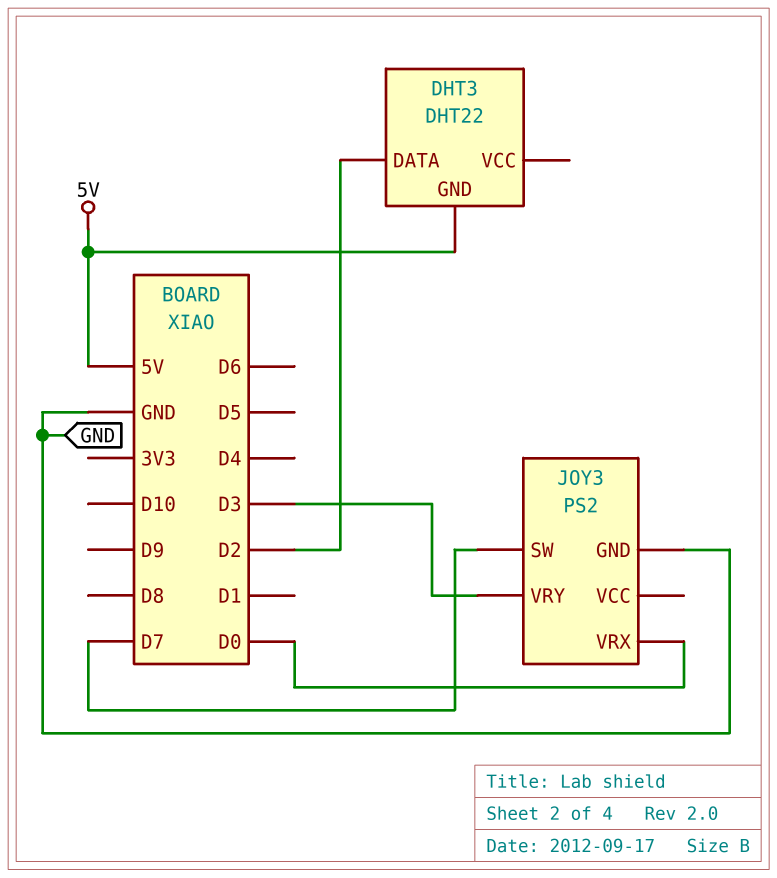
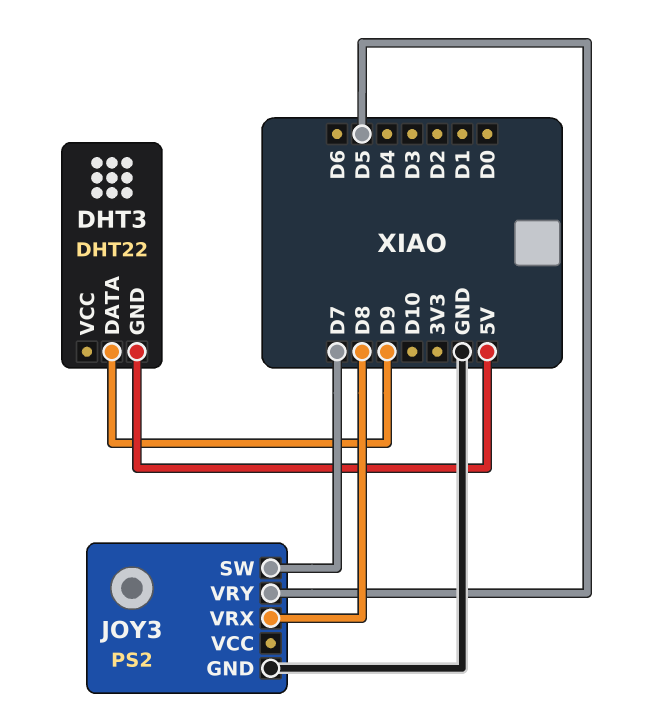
DHT3 pin DATA: D2 -> D9
JOY3 pin VRX: D0 -> D8
JOY3 pin VRY: D3 -> D5

